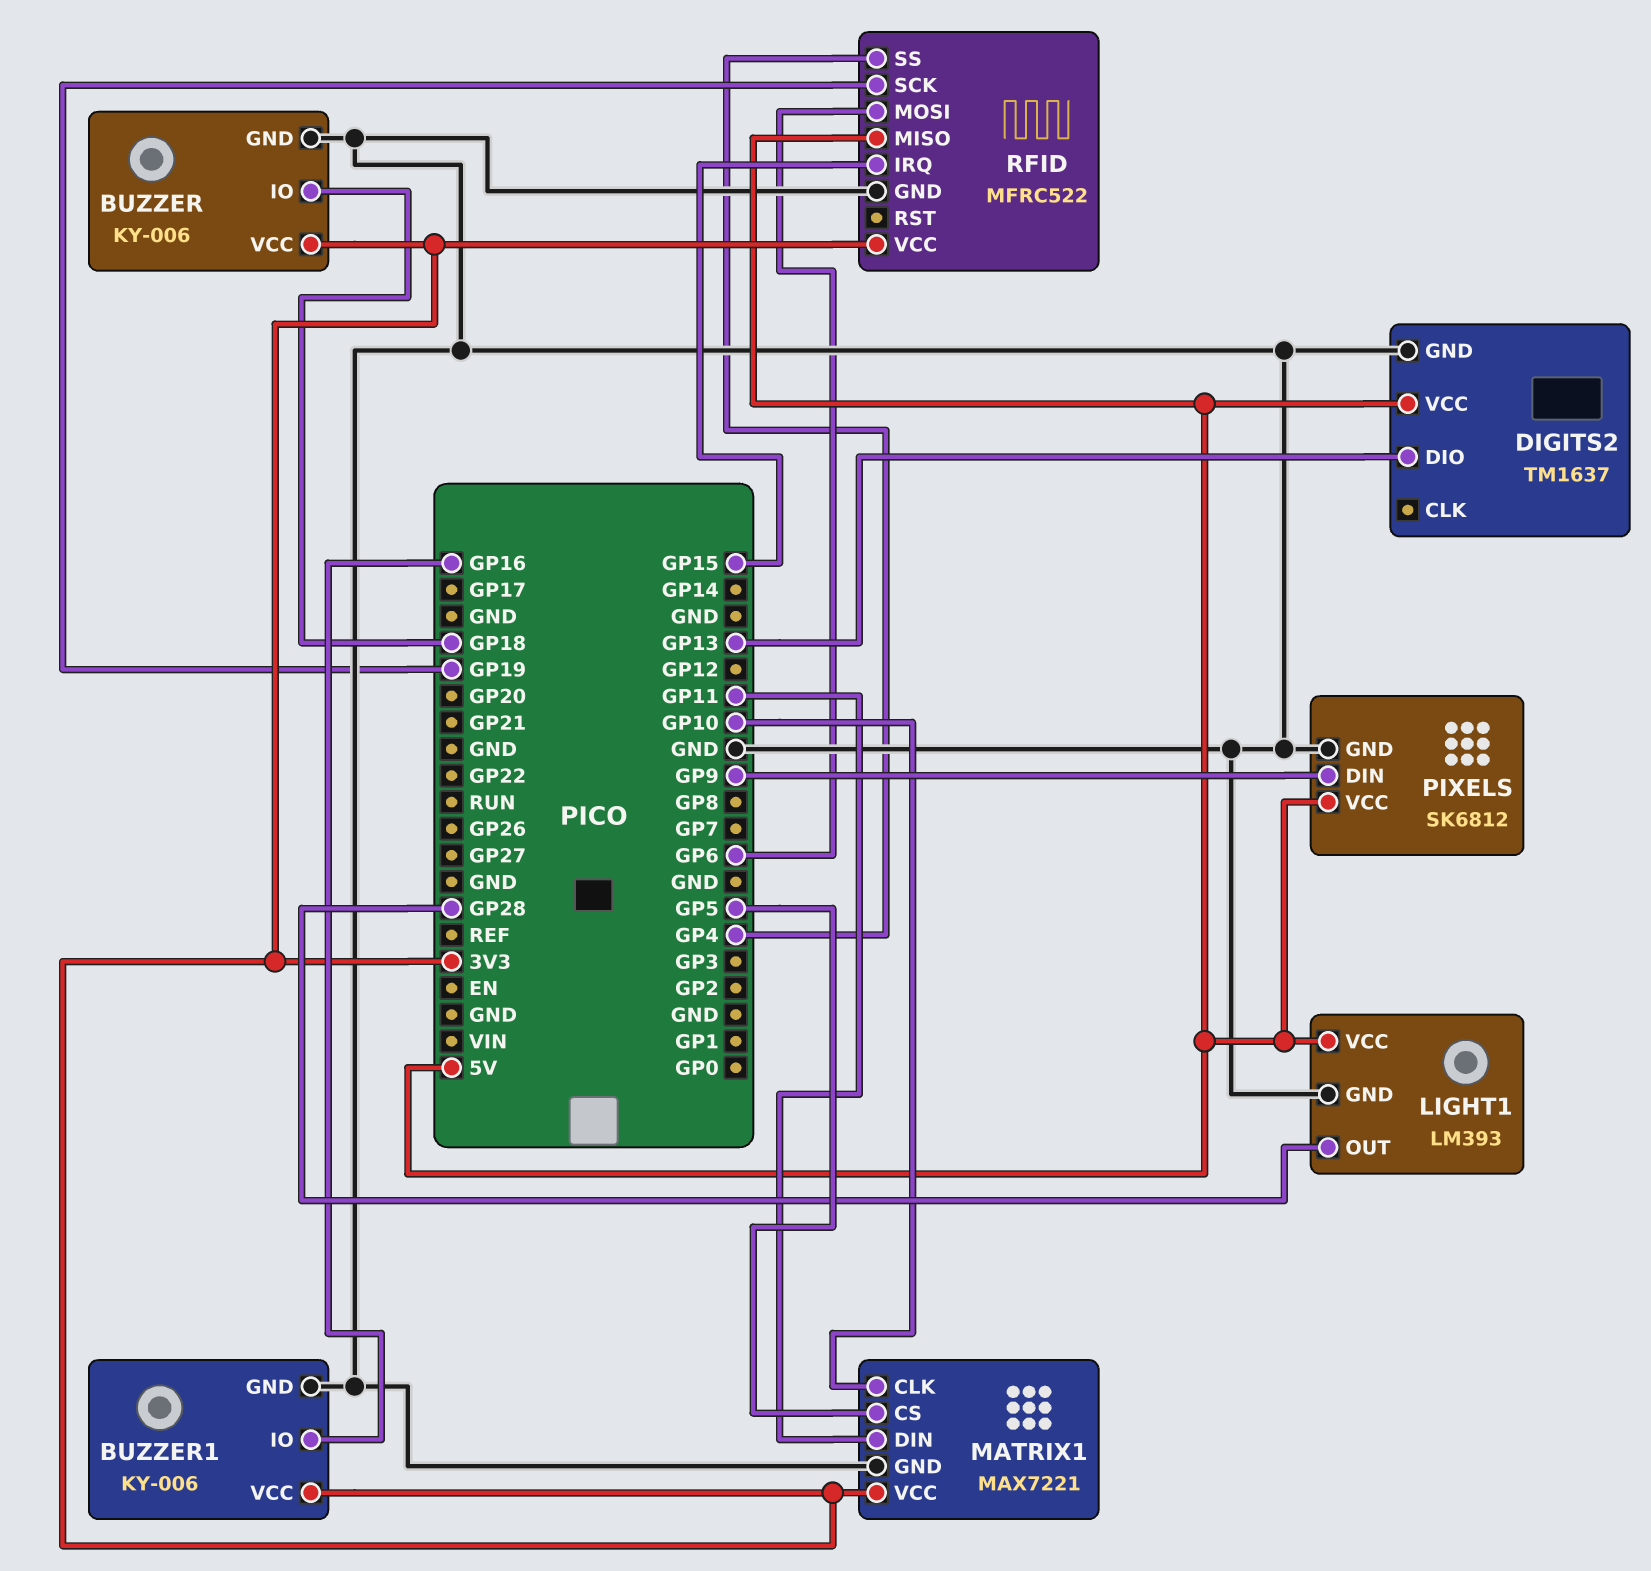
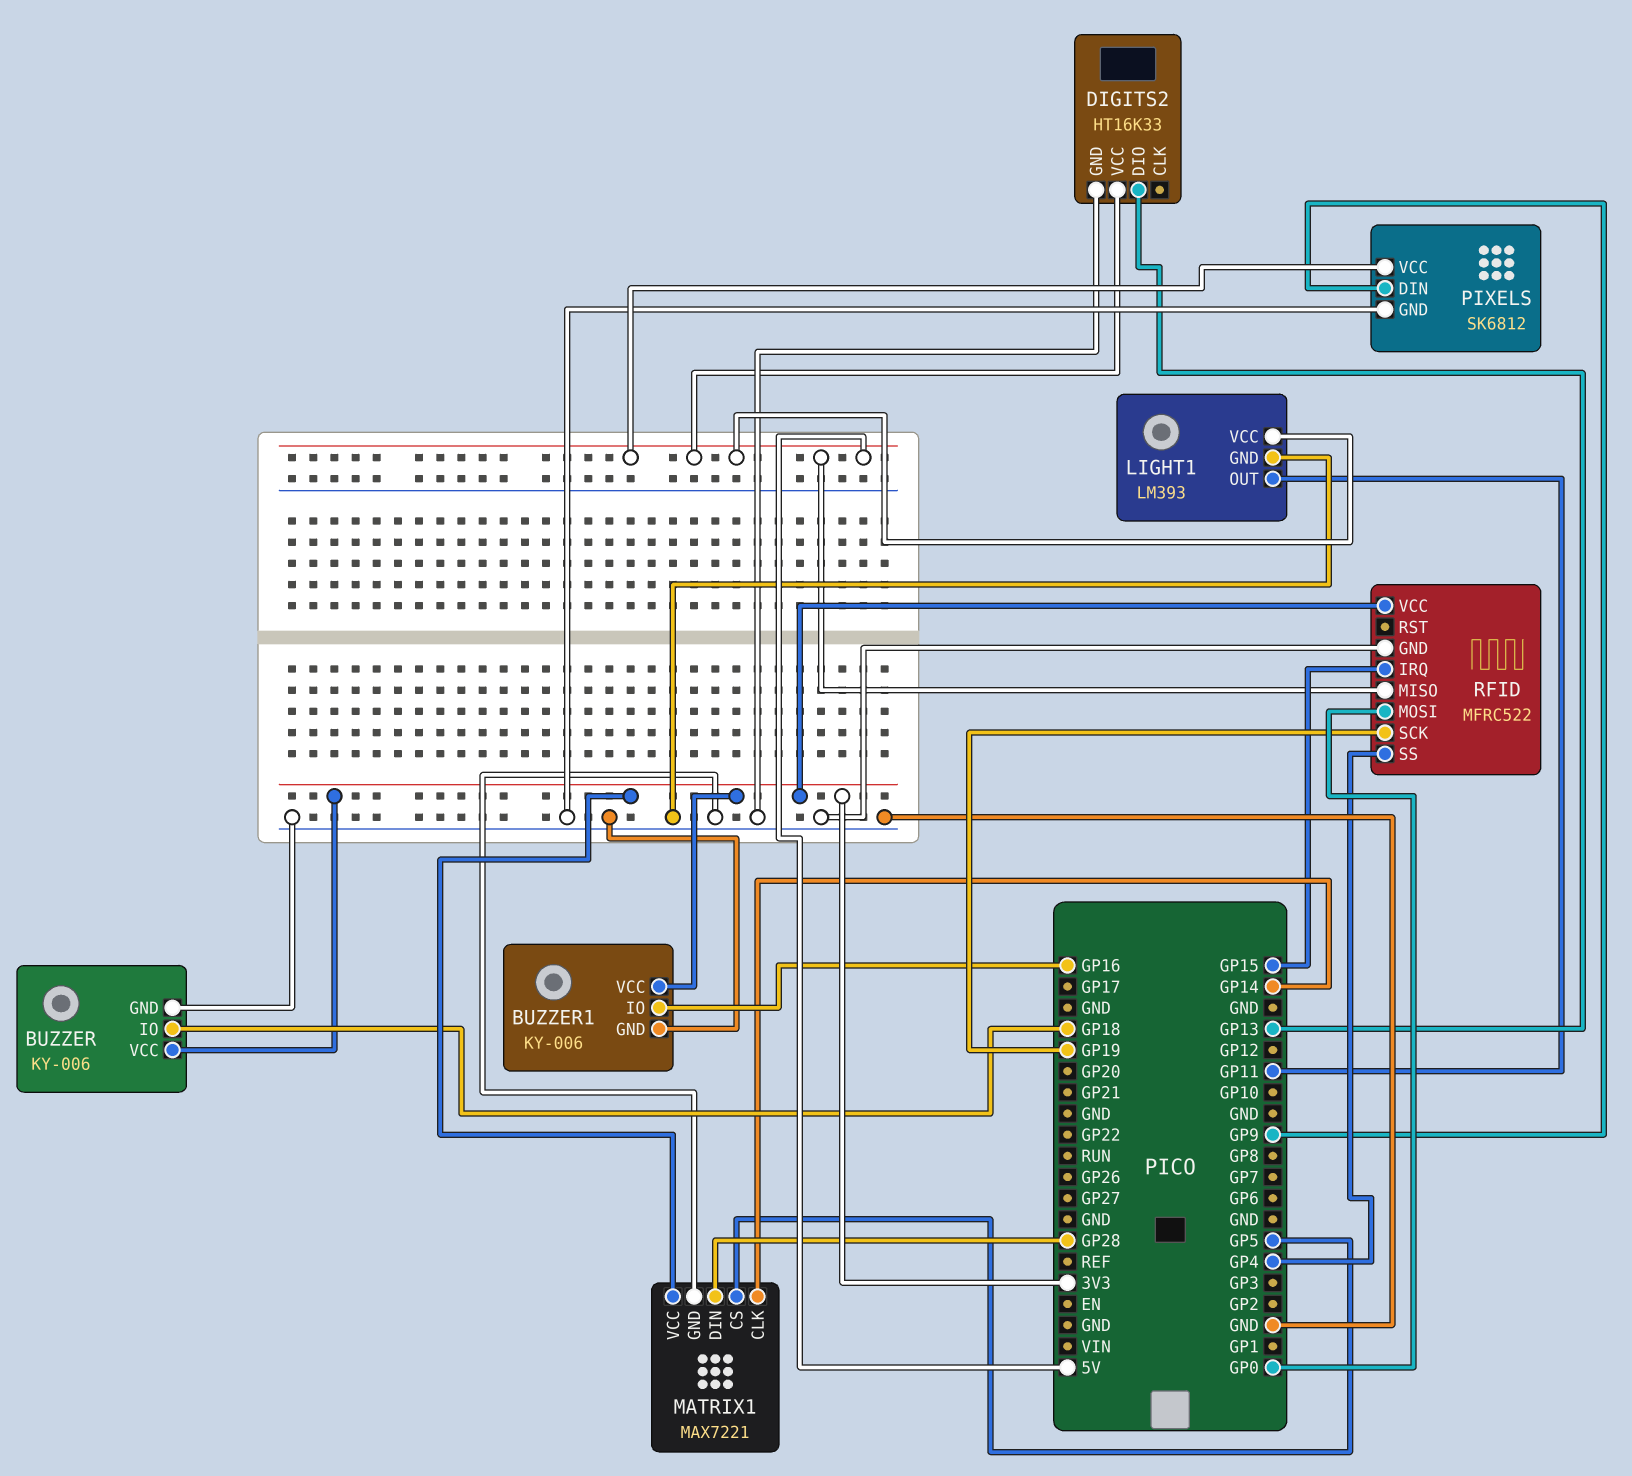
DIGITS2: TM1637 -> HT16K33
LIGHT1 pin OUT: GP28 -> GP11
MATRIX1 pin CLK: GP10 -> GP14
MATRIX1 pin DIN: GP11 -> GP28
RFID pin MOSI: GP6 -> GP0

